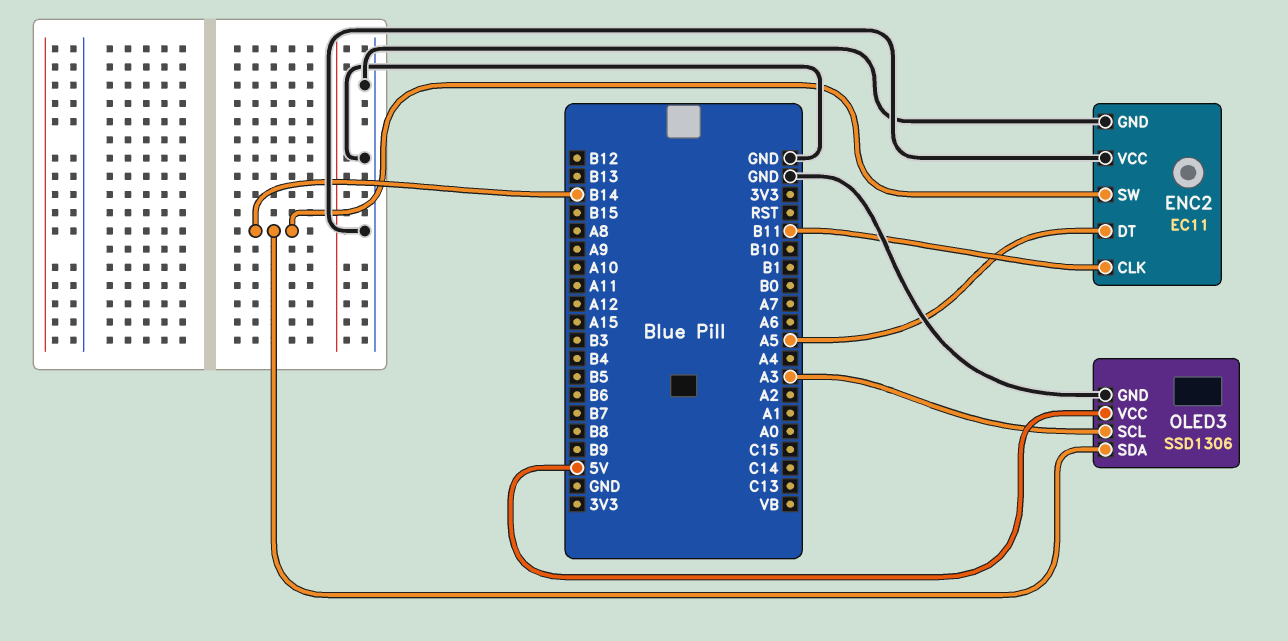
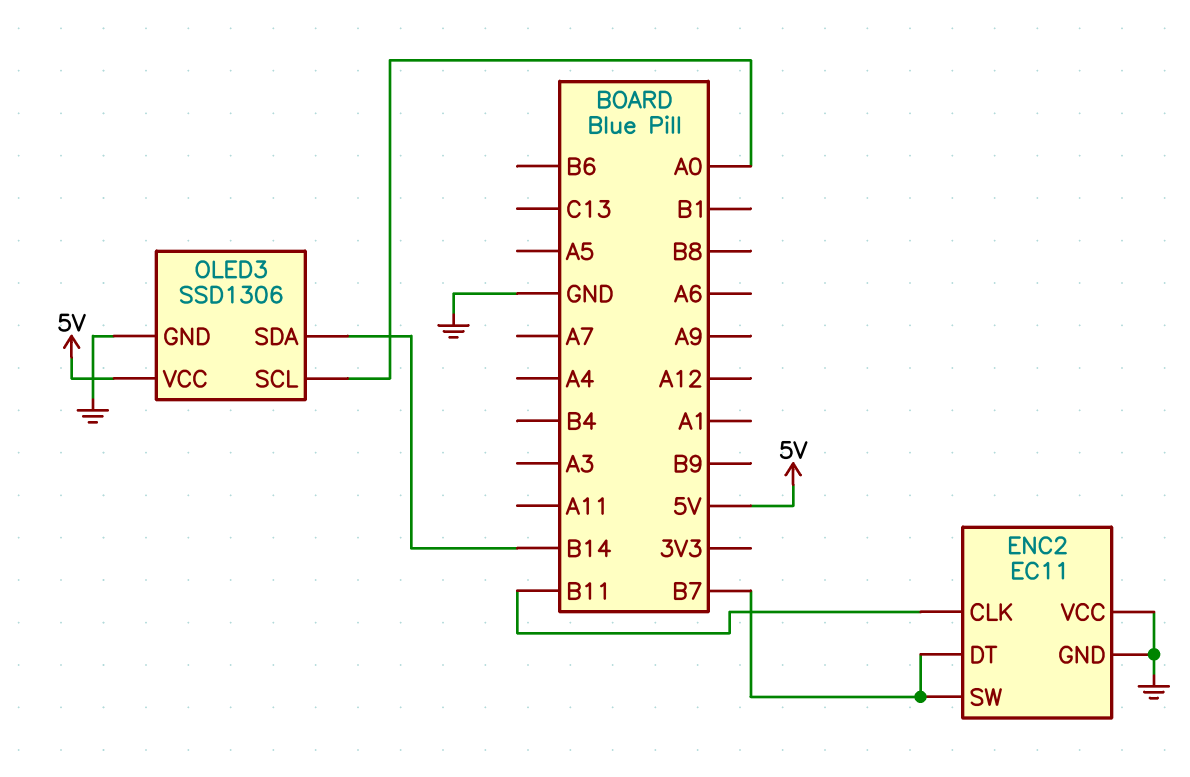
ENC2 pin DT: A5 -> B7
ENC2 pin SW: B14 -> B7
OLED3 pin SCL: A3 -> A0

